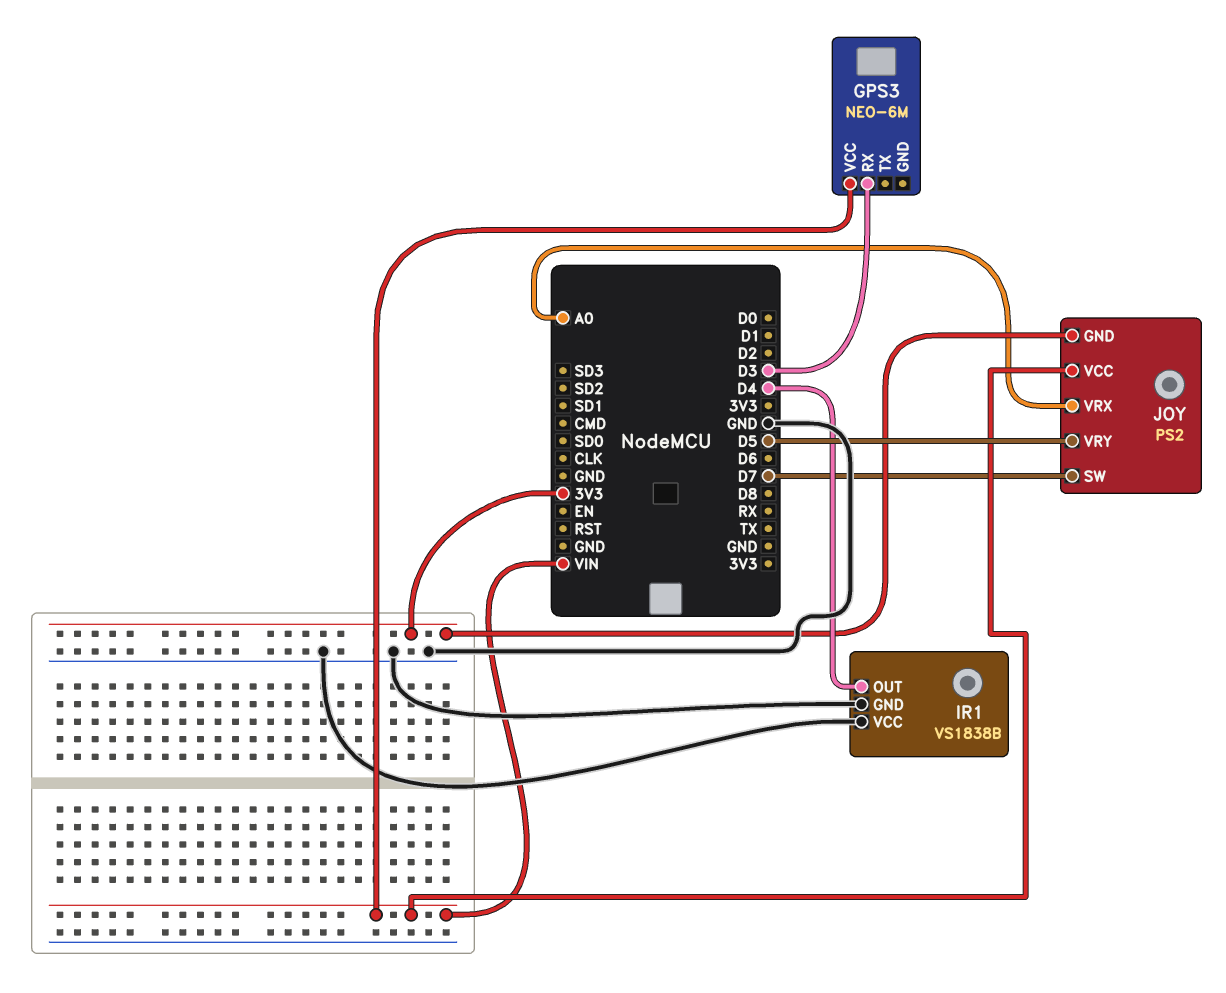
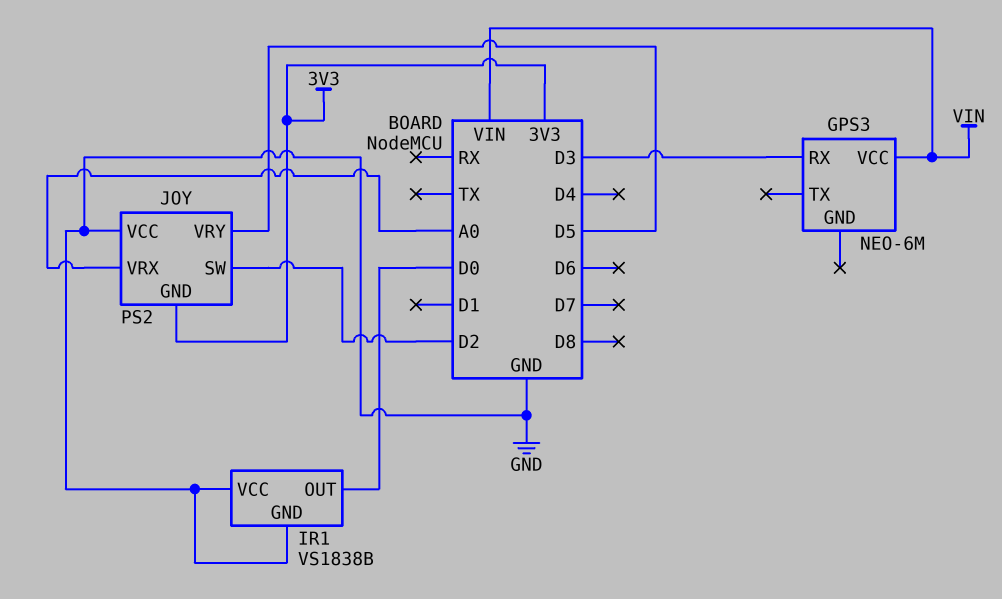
IR1 pin OUT: D4 -> D0
JOY pin SW: D7 -> D2
JOY pin VCC: VIN -> GND

